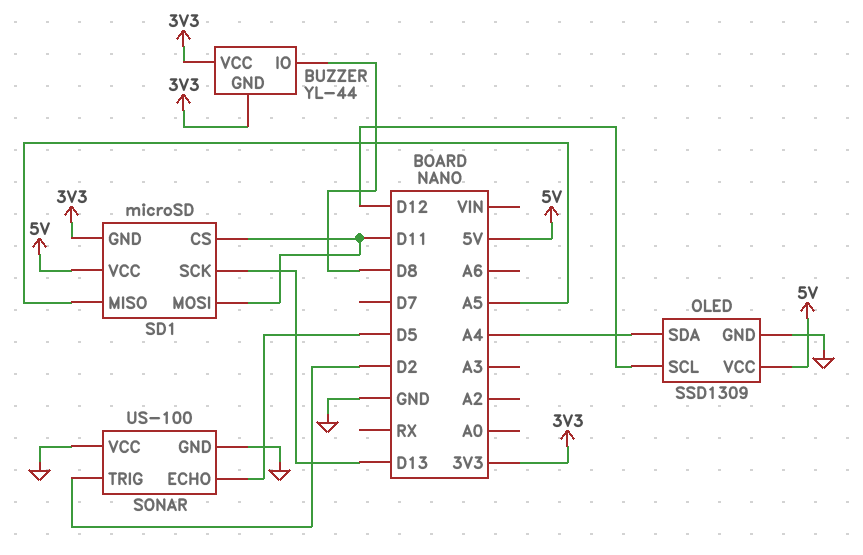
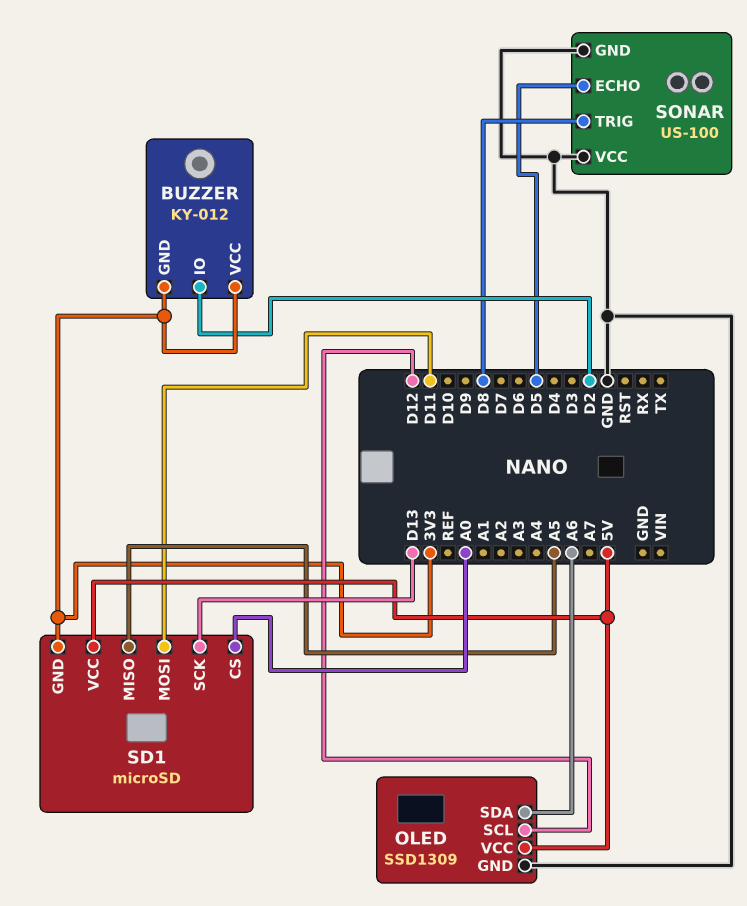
BUZZER: YL-44 -> KY-012
BUZZER pin IO: D8 -> D2
OLED pin SDA: A4 -> A6
SD1 pin CS: D11 -> A0
SONAR pin TRIG: D2 -> D8

